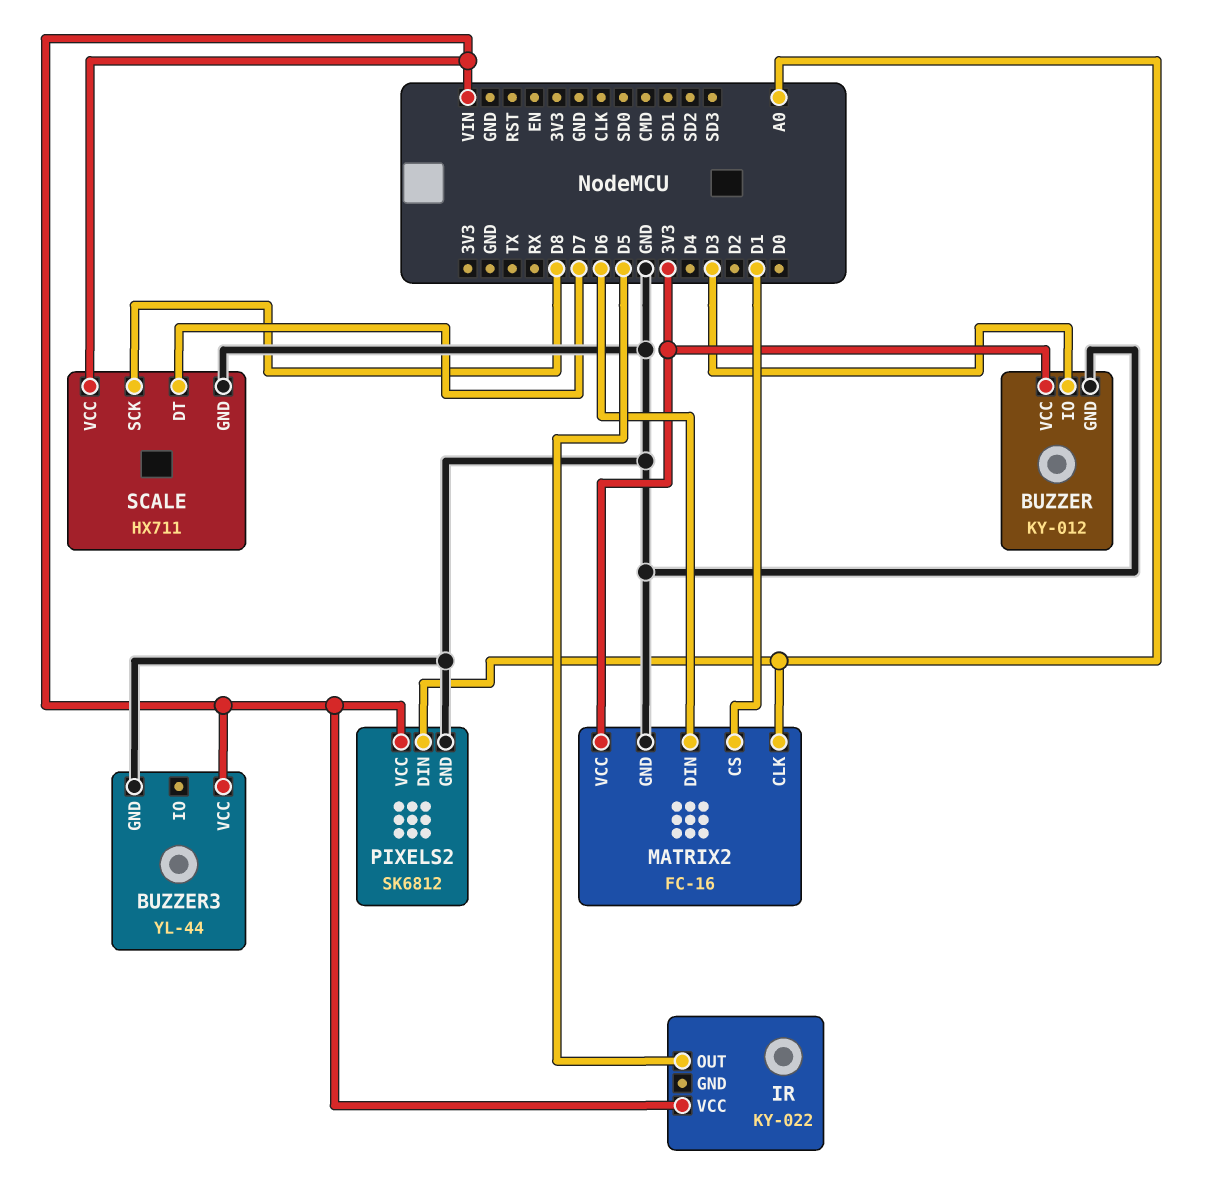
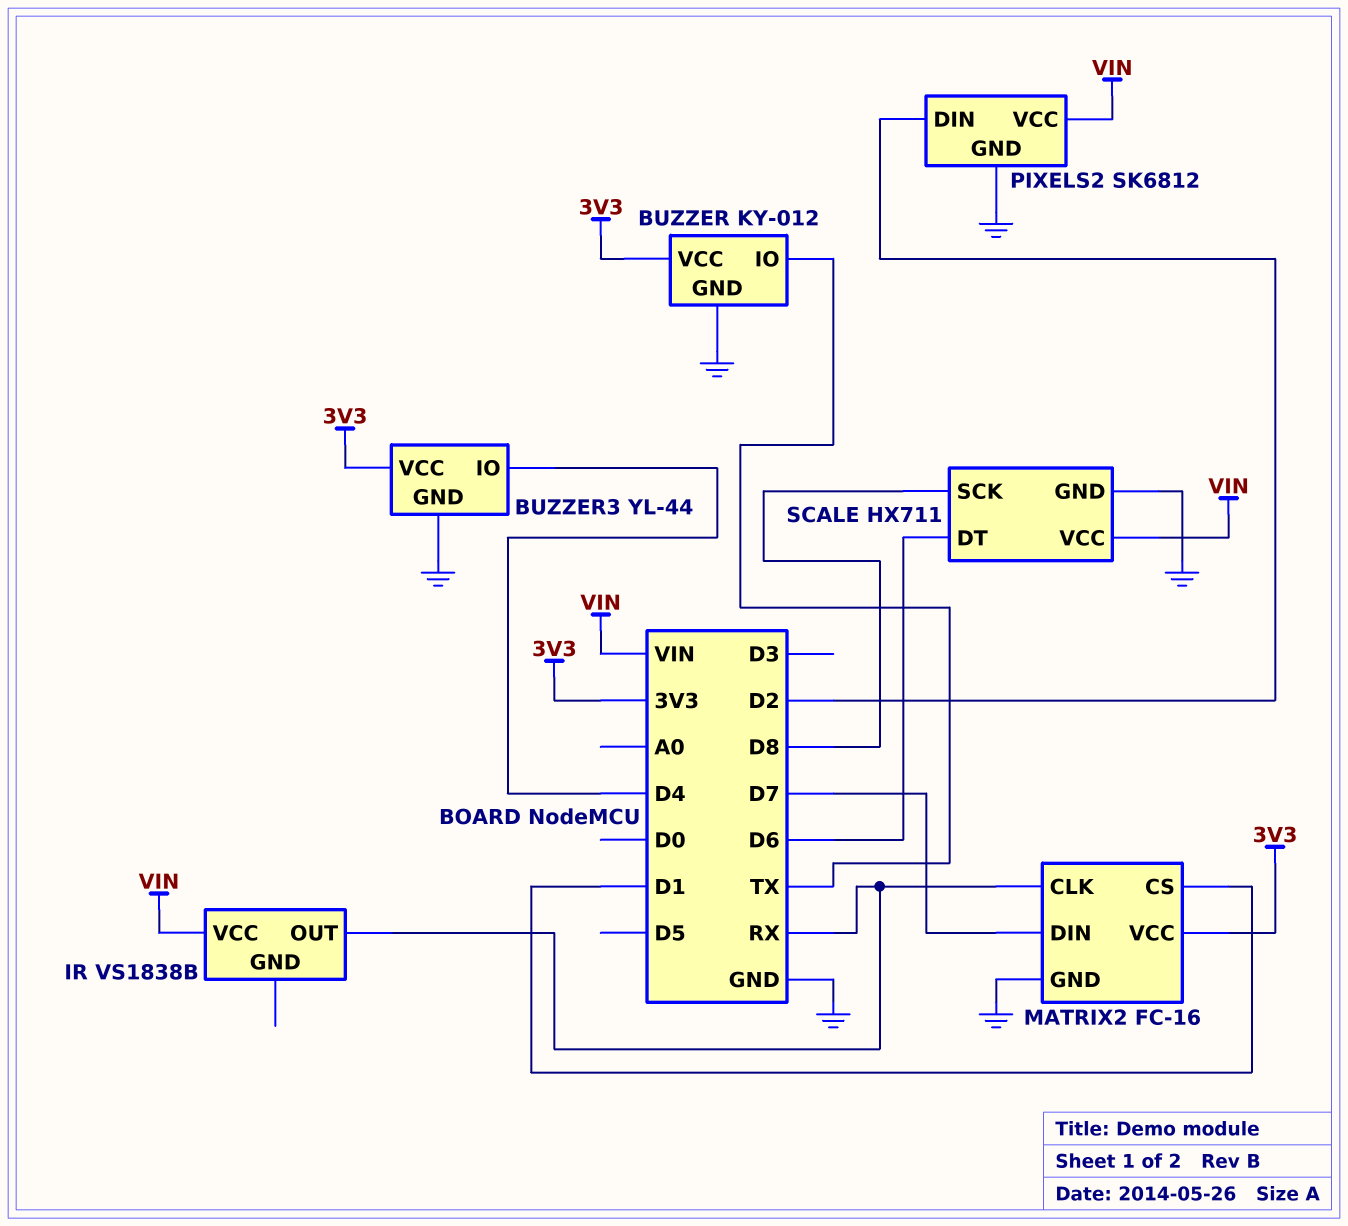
BUZZER pin IO: D3 -> TX
BUZZER3 pin IO: none -> D4
BUZZER3 pin VCC: VIN -> 3V3
IR: KY-022 -> VS1838B
IR pin OUT: D5 -> RX
MATRIX2 pin CLK: A0 -> RX
MATRIX2 pin DIN: D6 -> D7
PIXELS2 pin DIN: A0 -> D2
SCALE pin DT: D7 -> D6

